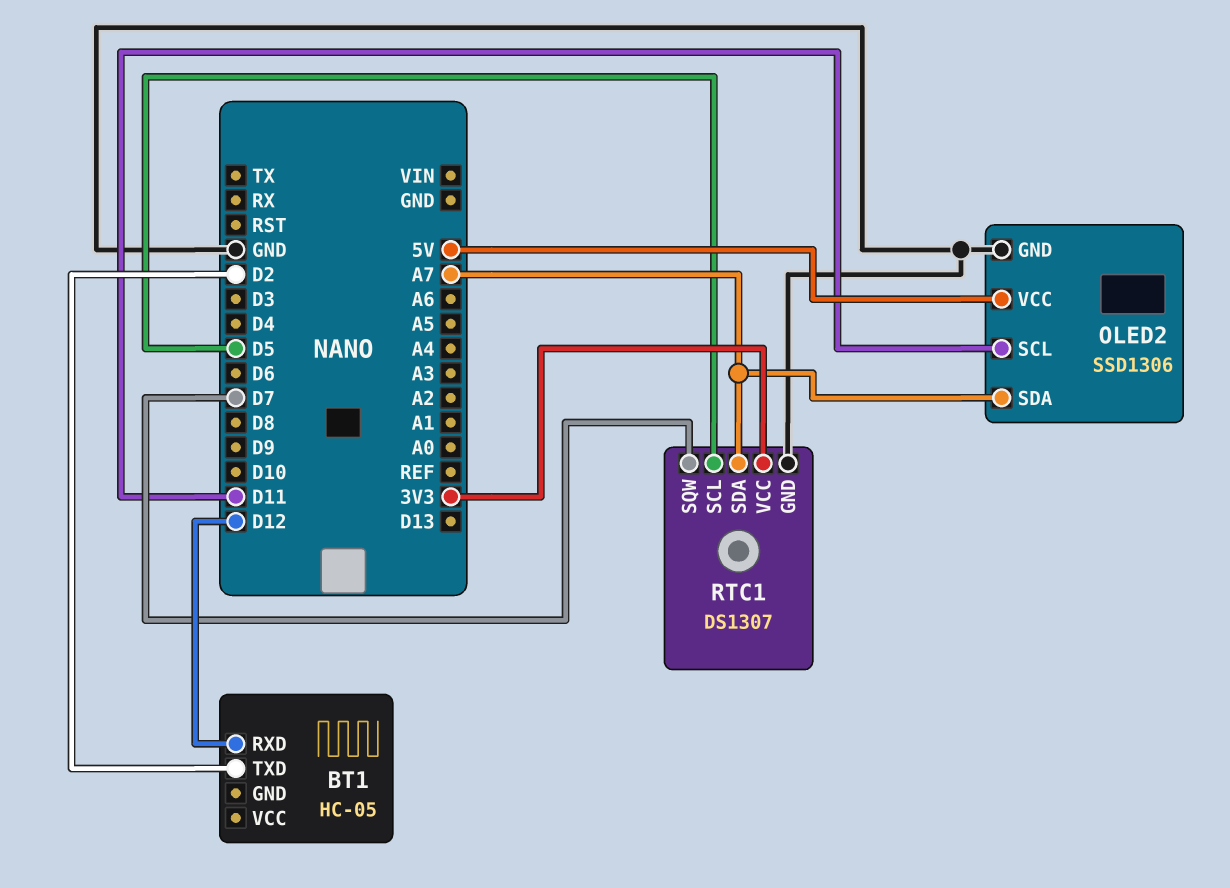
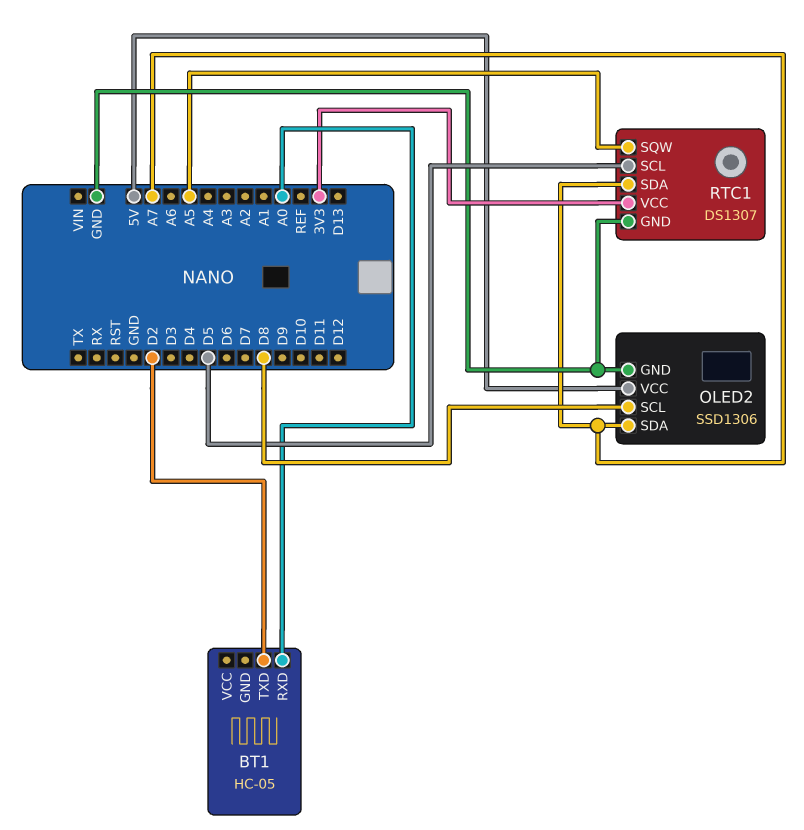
BT1 pin RXD: D12 -> A0
OLED2 pin SCL: D11 -> D8
RTC1 pin SQW: D7 -> A5

